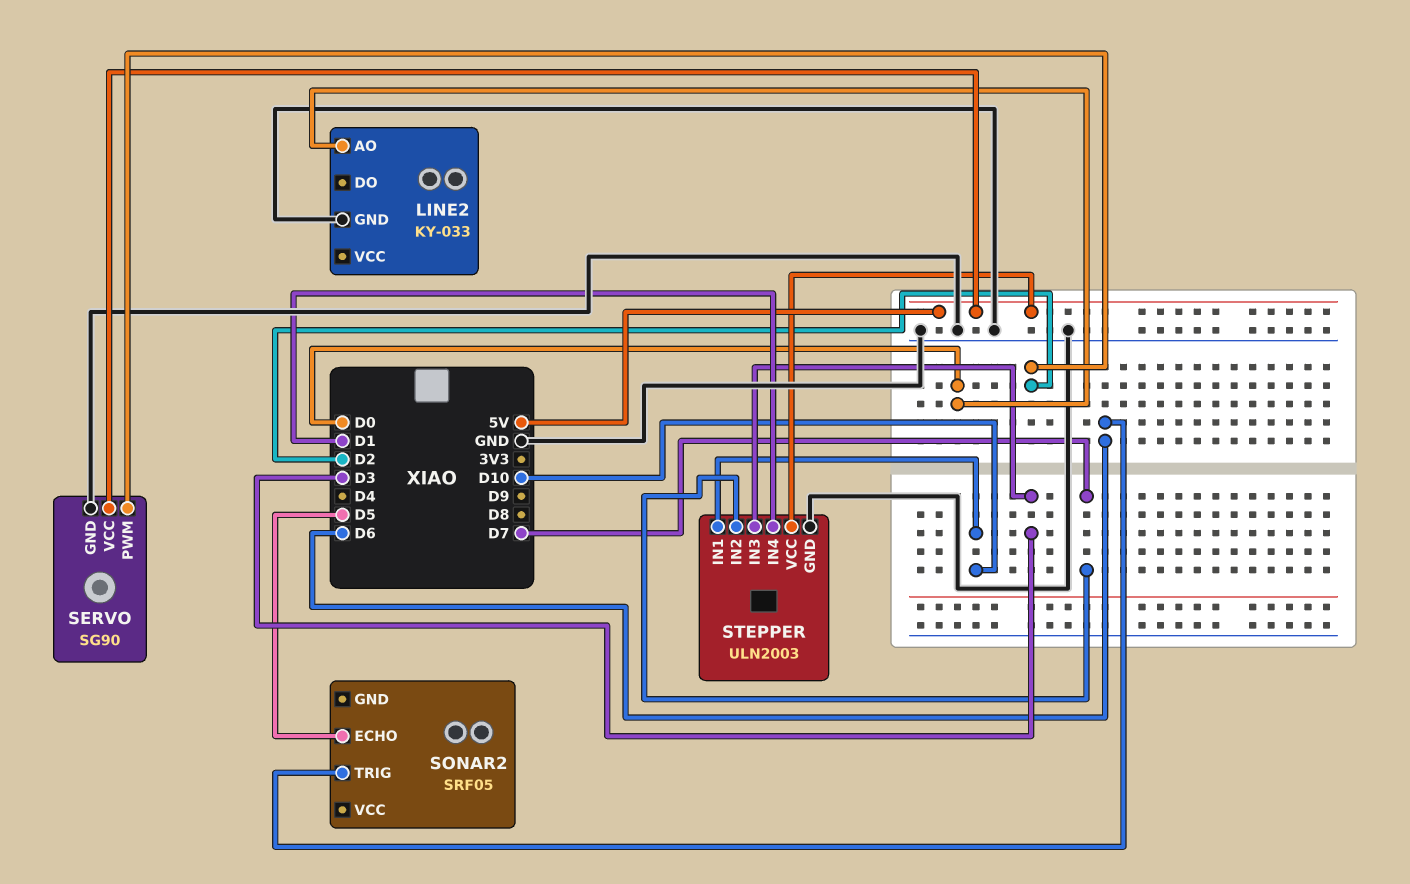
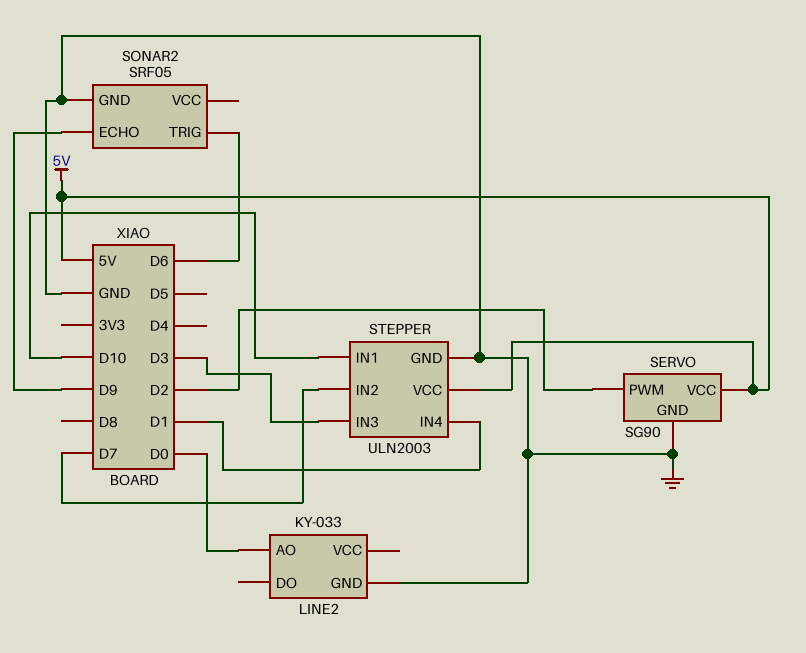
SONAR2 pin ECHO: D5 -> D9
SONAR2 pin GND: none -> GND

